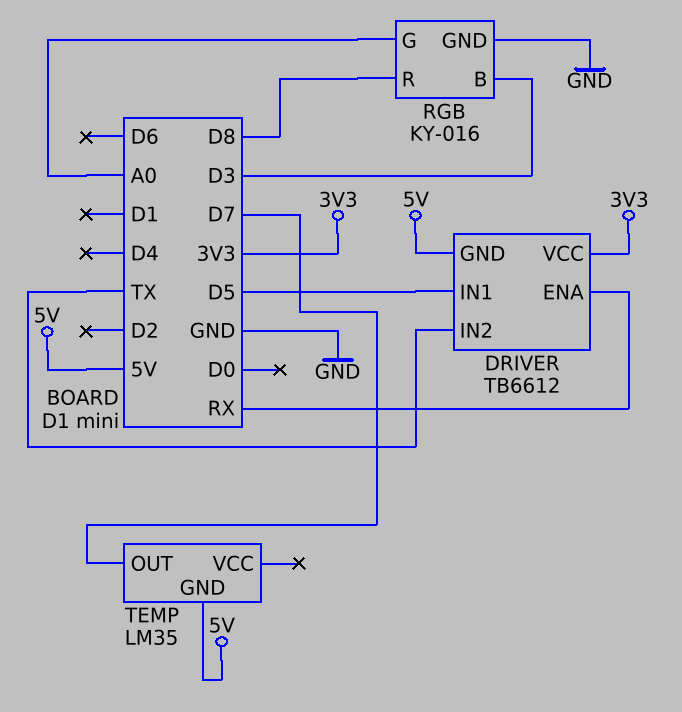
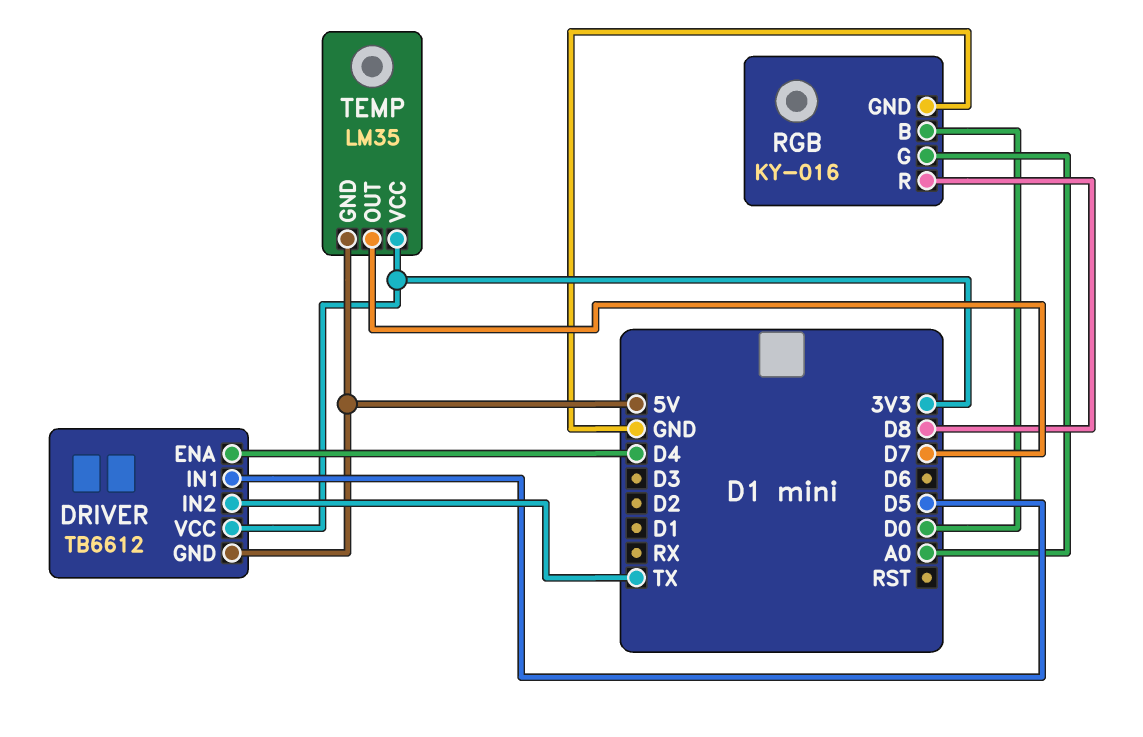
DRIVER pin ENA: RX -> D4
RGB pin B: D3 -> D0
TEMP pin VCC: none -> 3V3

